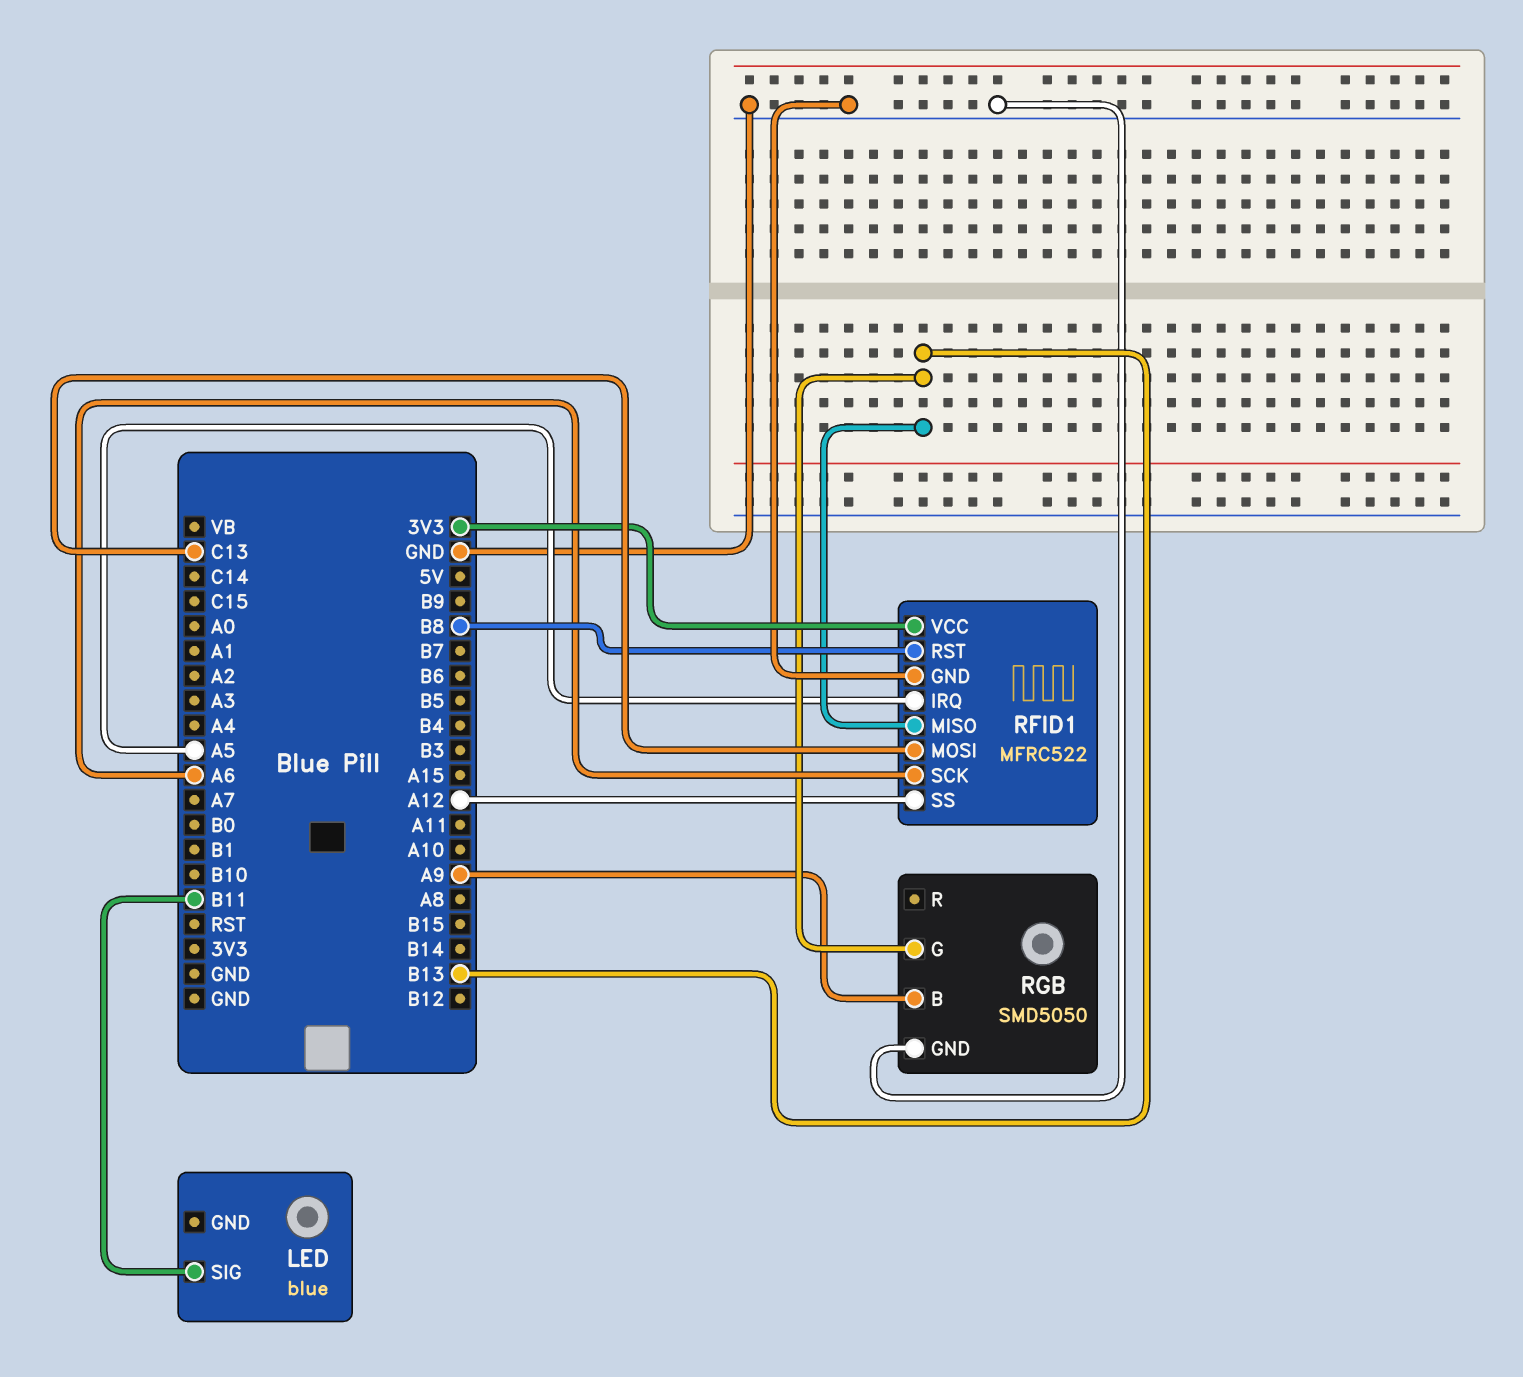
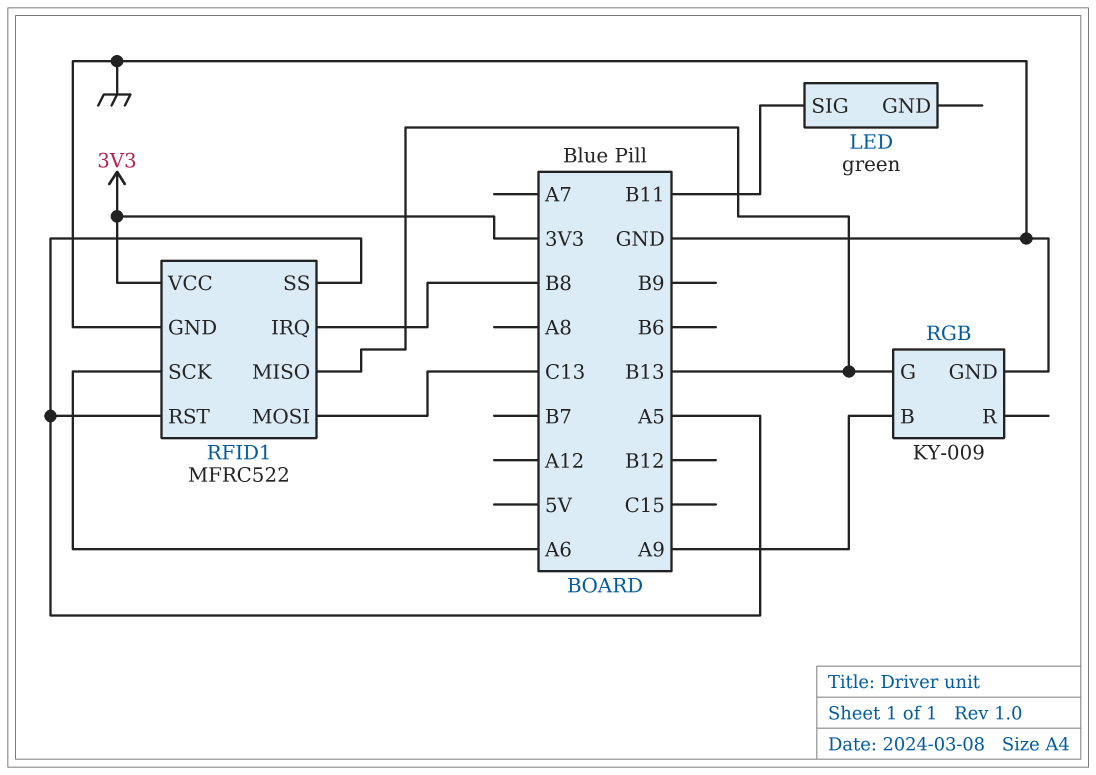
LED: blue -> green
RFID1 pin IRQ: A5 -> B8
RFID1 pin RST: B8 -> A5
RFID1 pin SS: A12 -> A5
RGB: SMD5050 -> KY-009

